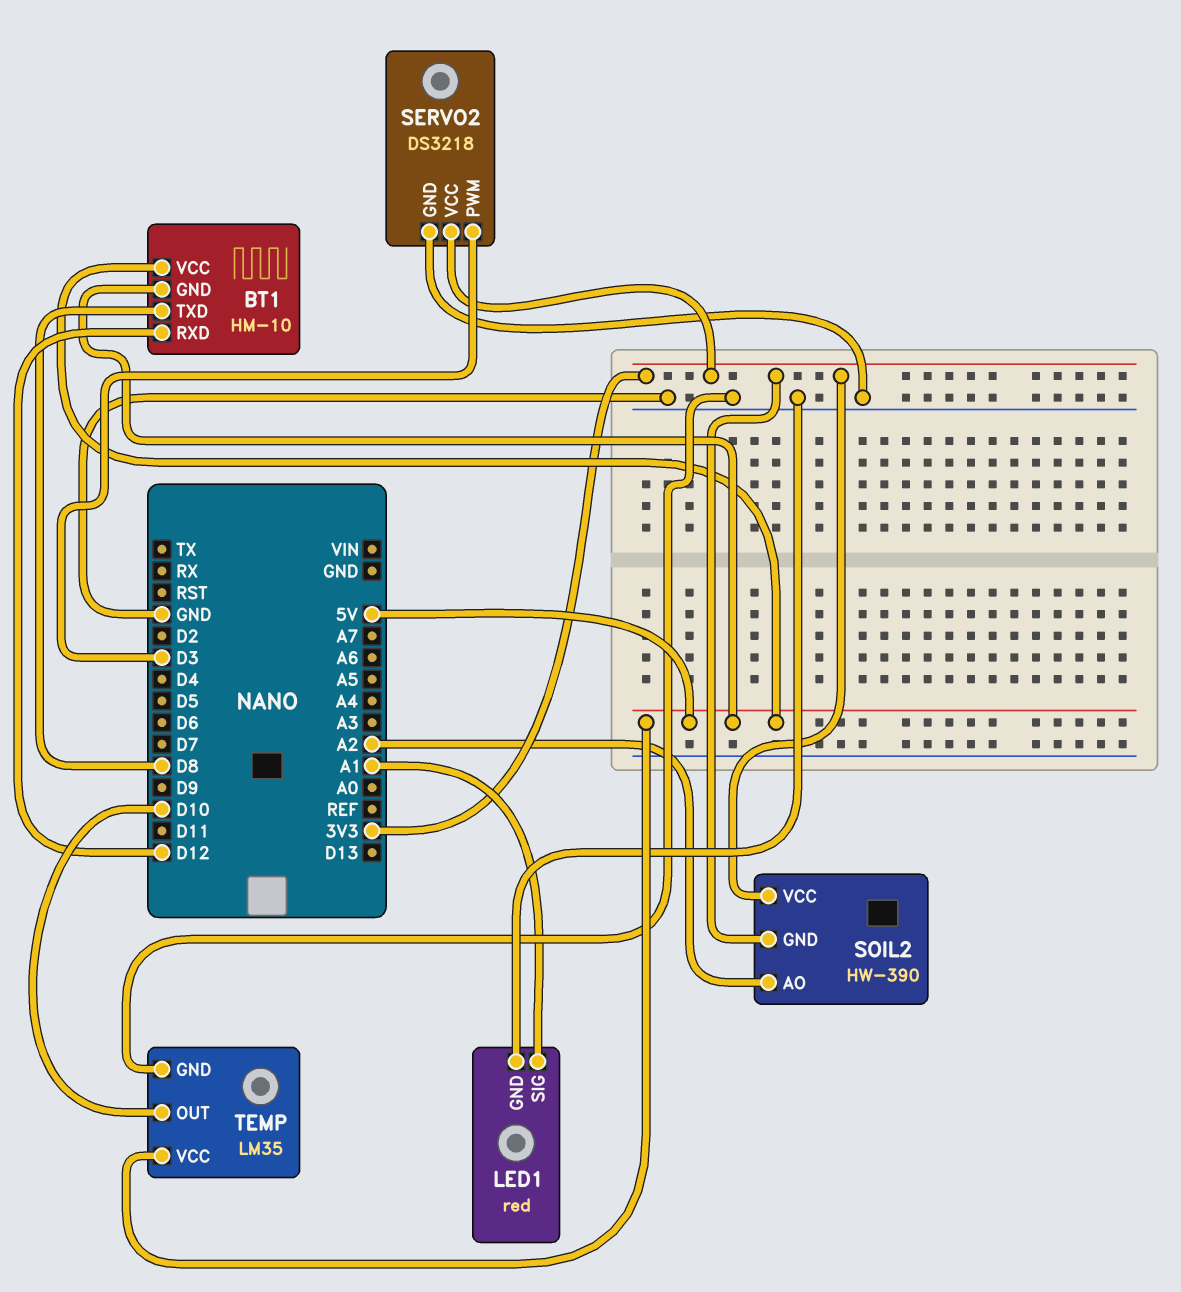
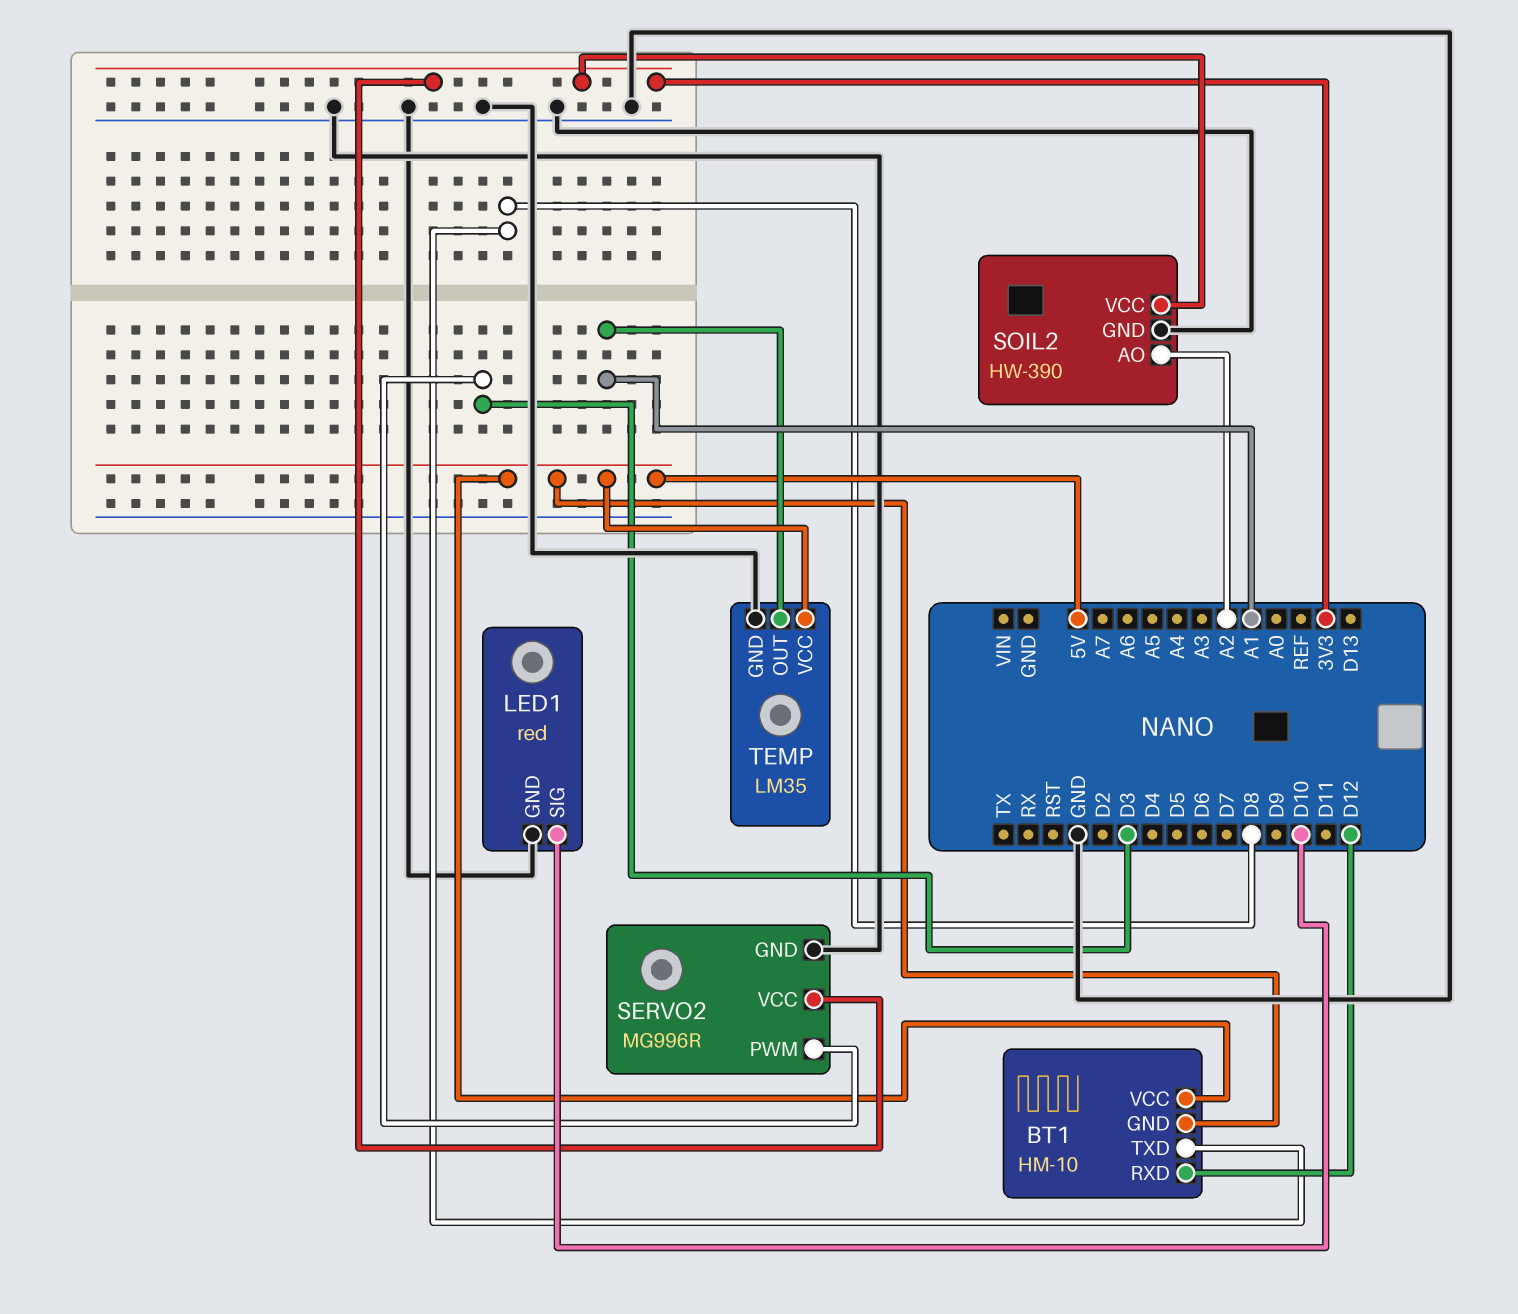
LED1 pin SIG: A1 -> D10
SERVO2: DS3218 -> MG996R
SOIL2 pin GND: 3V3 -> GND
TEMP pin OUT: D10 -> A1

